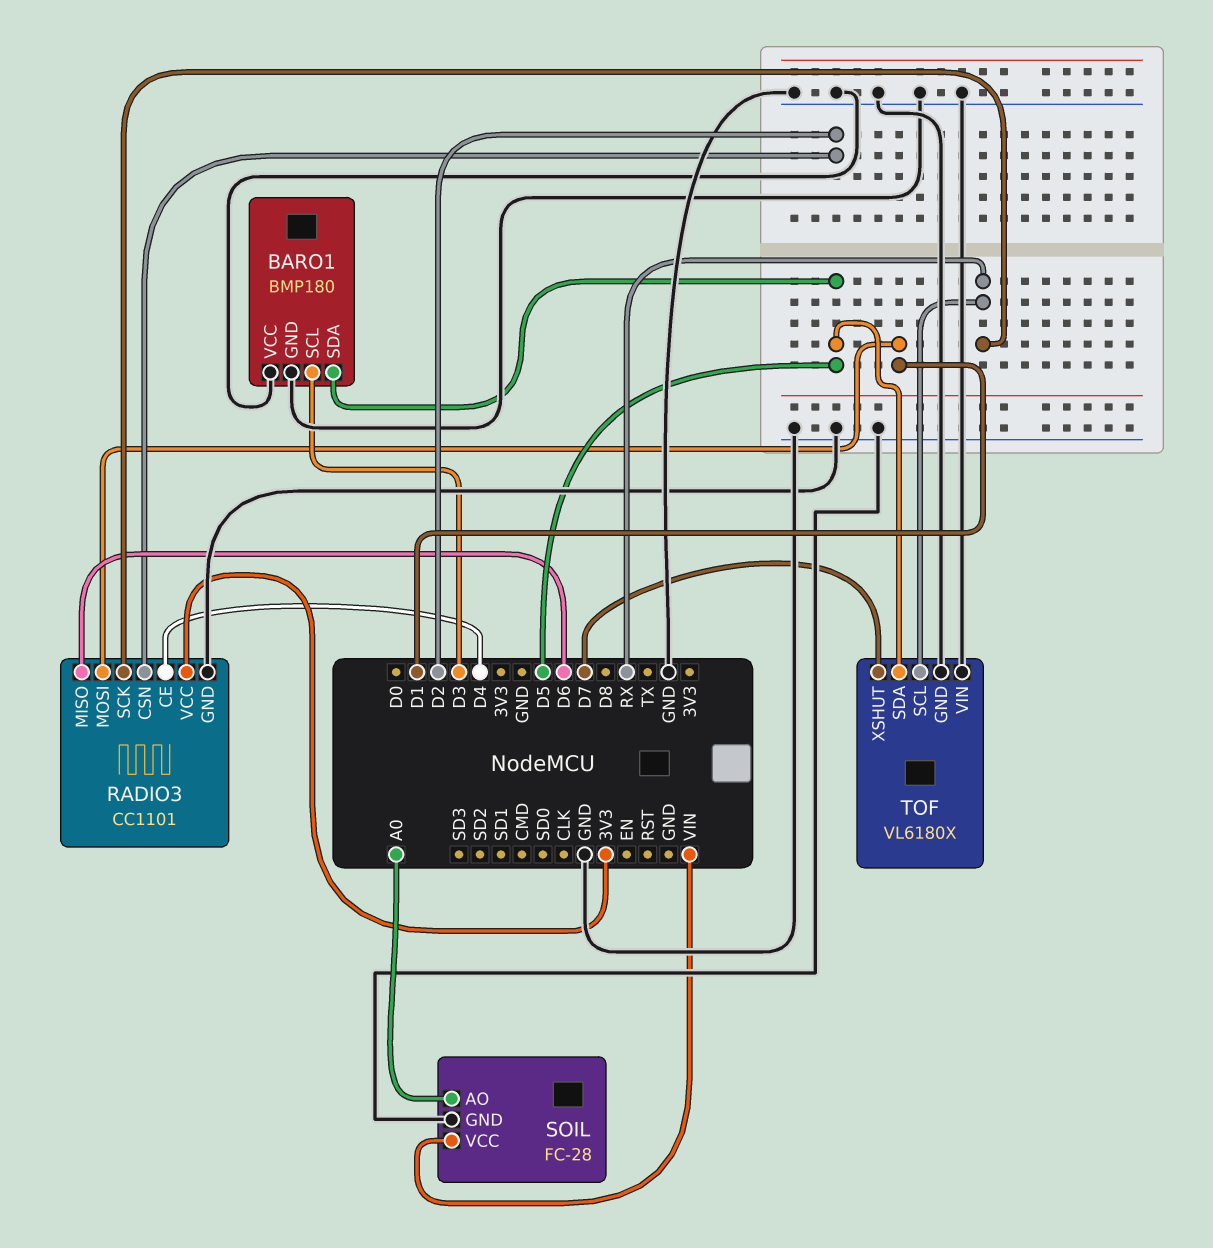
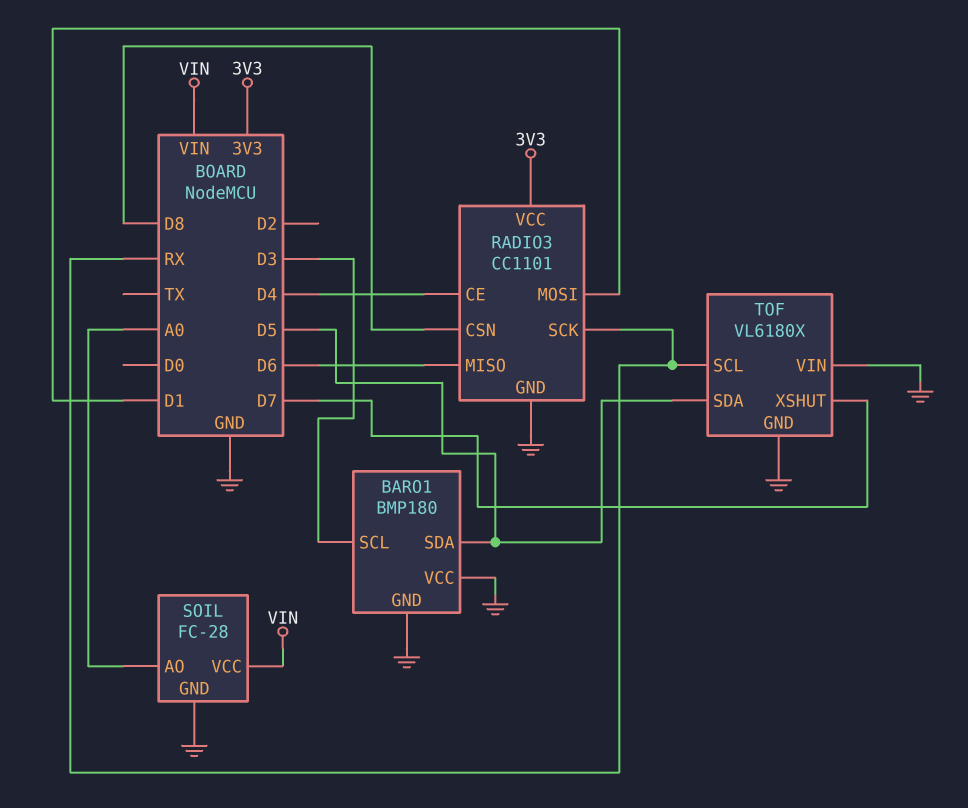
RADIO3 pin CSN: D2 -> D8

